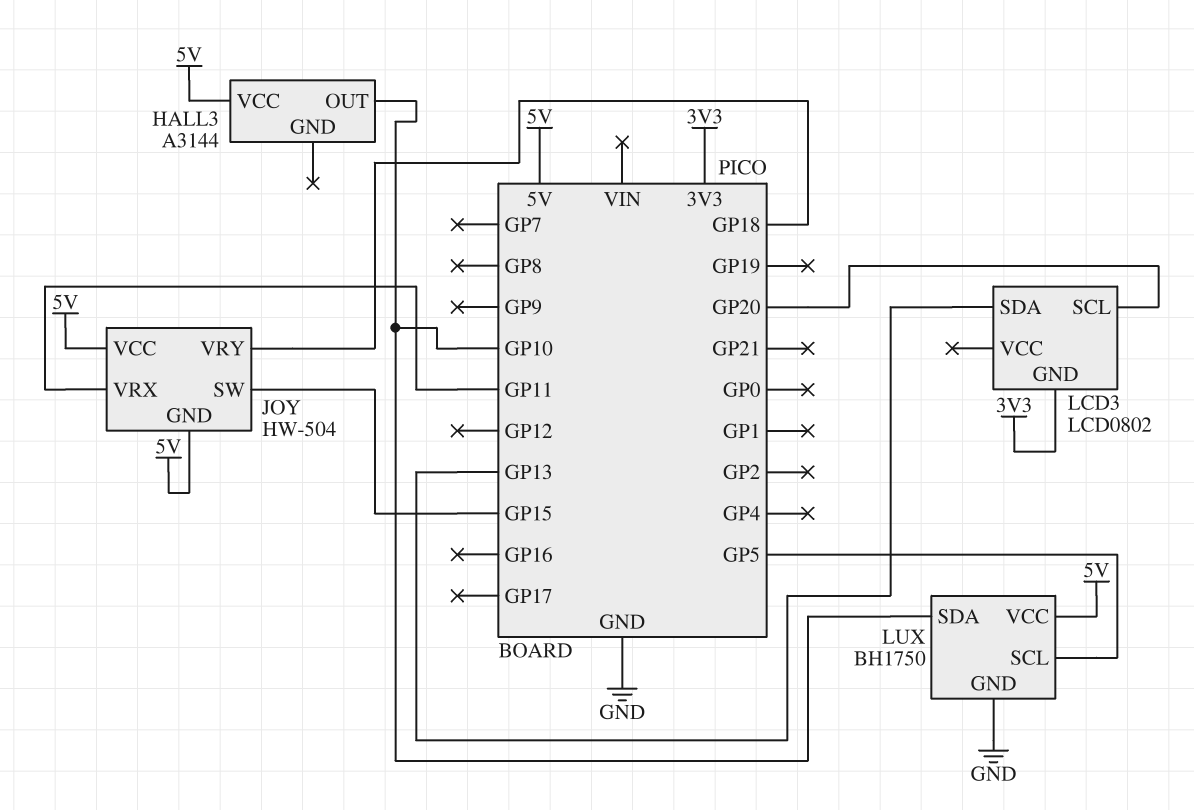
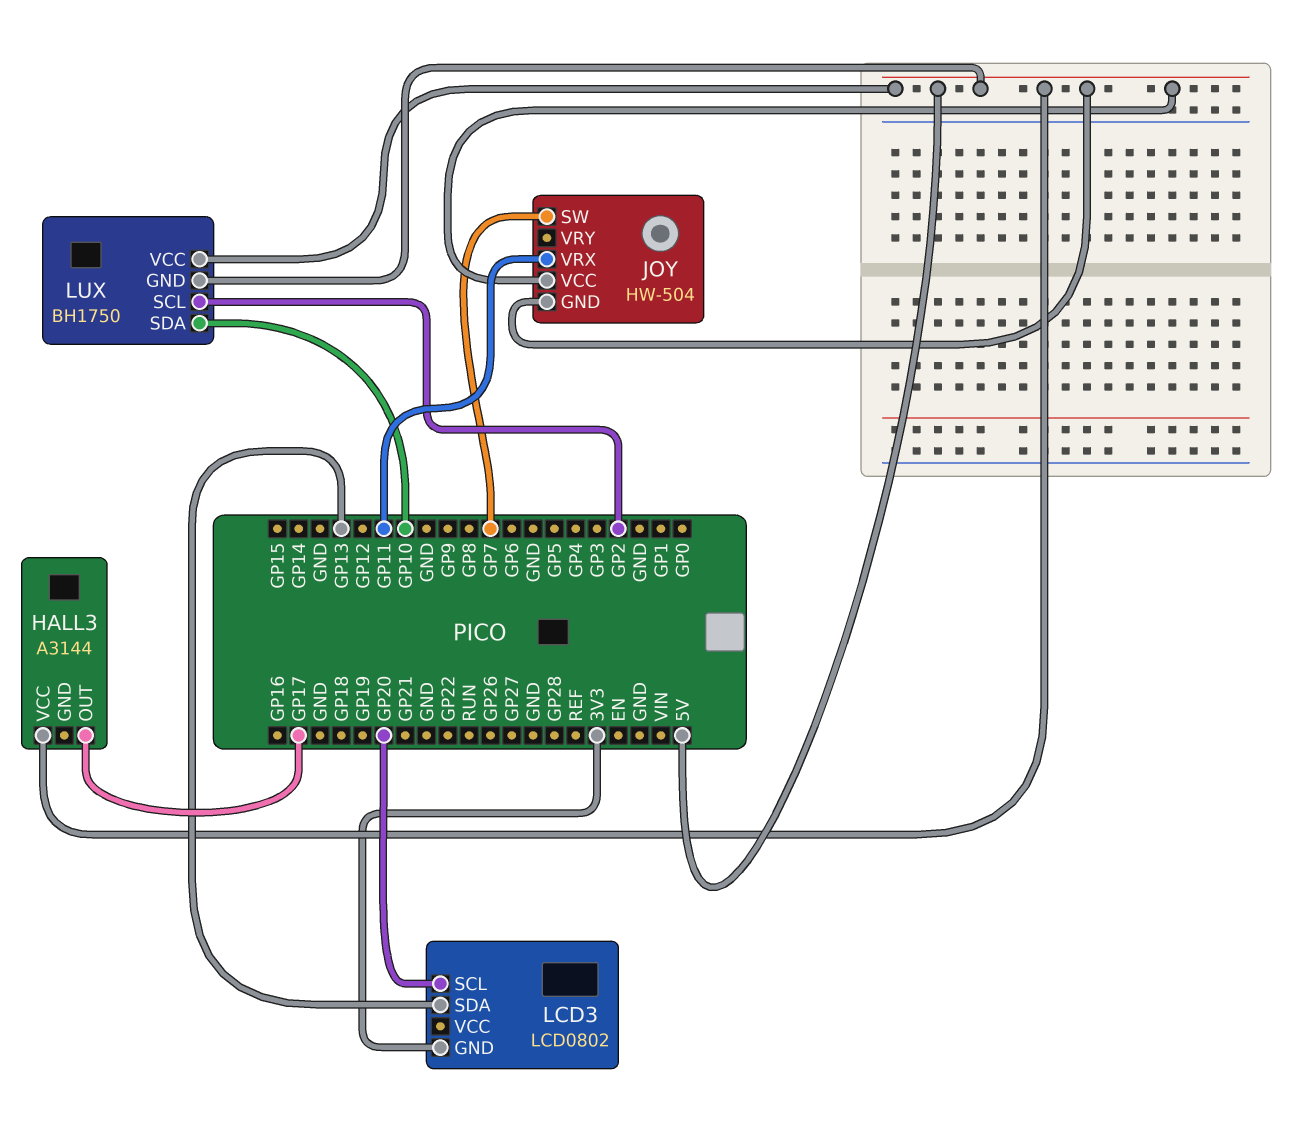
HALL3 pin OUT: GP10 -> GP17
JOY pin SW: GP15 -> GP7
JOY pin VRY: GP18 -> none
LUX pin GND: GND -> 5V
LUX pin SCL: GP5 -> GP2

